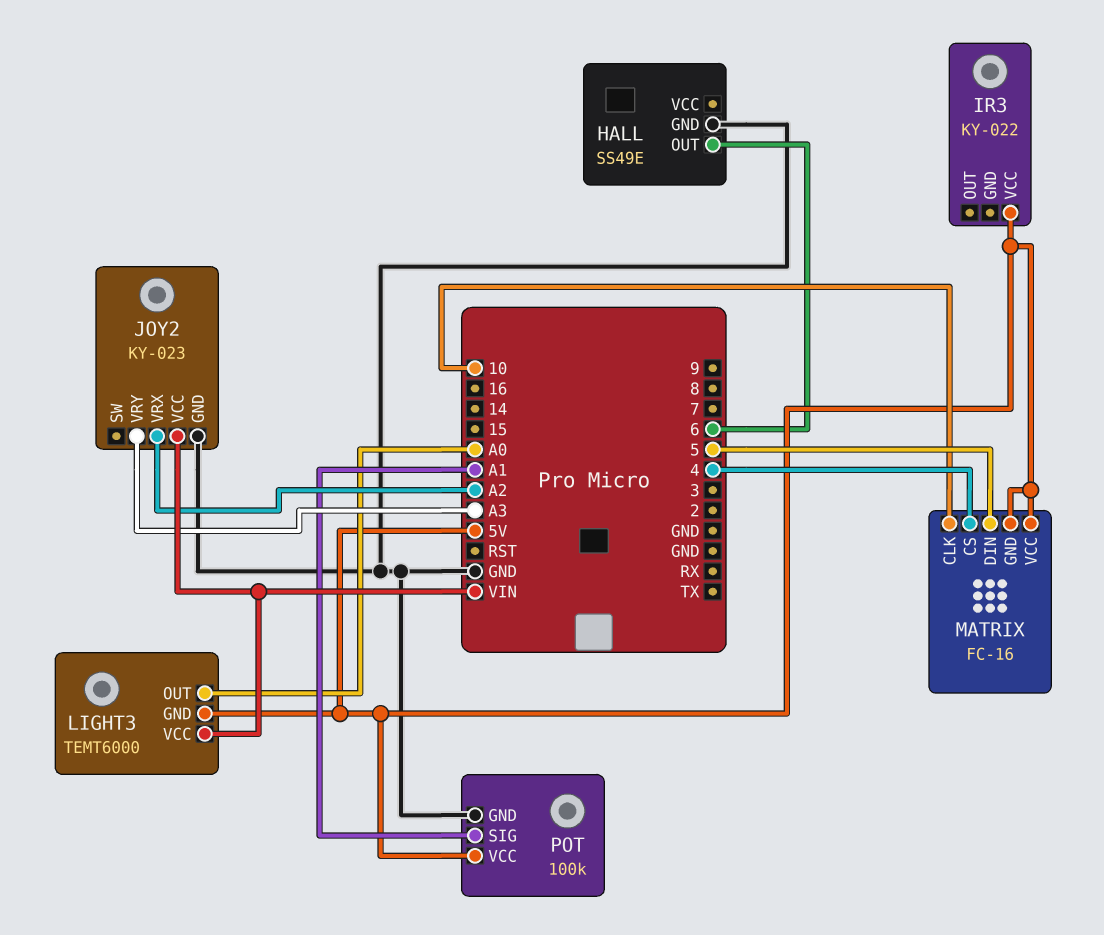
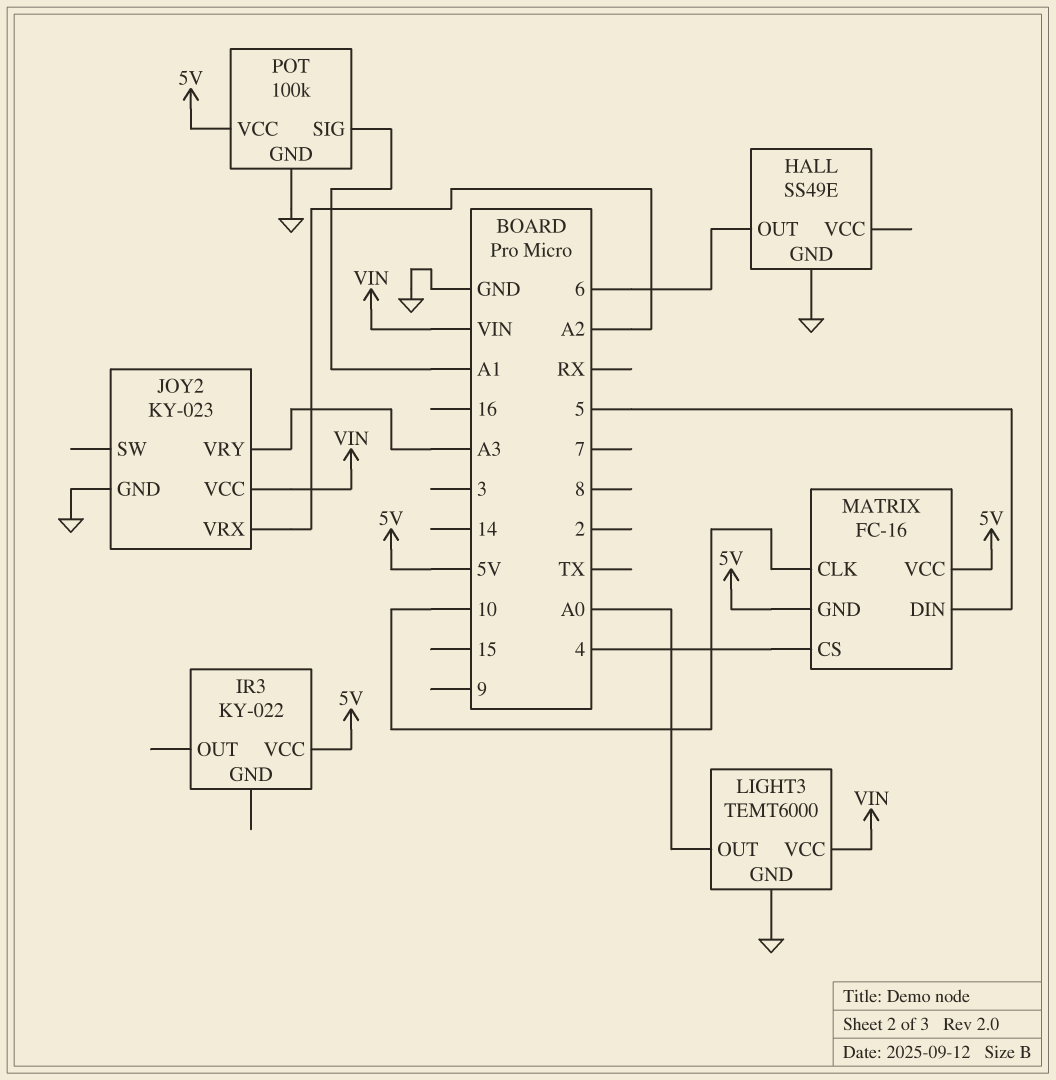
LIGHT3 pin GND: 5V -> GND

